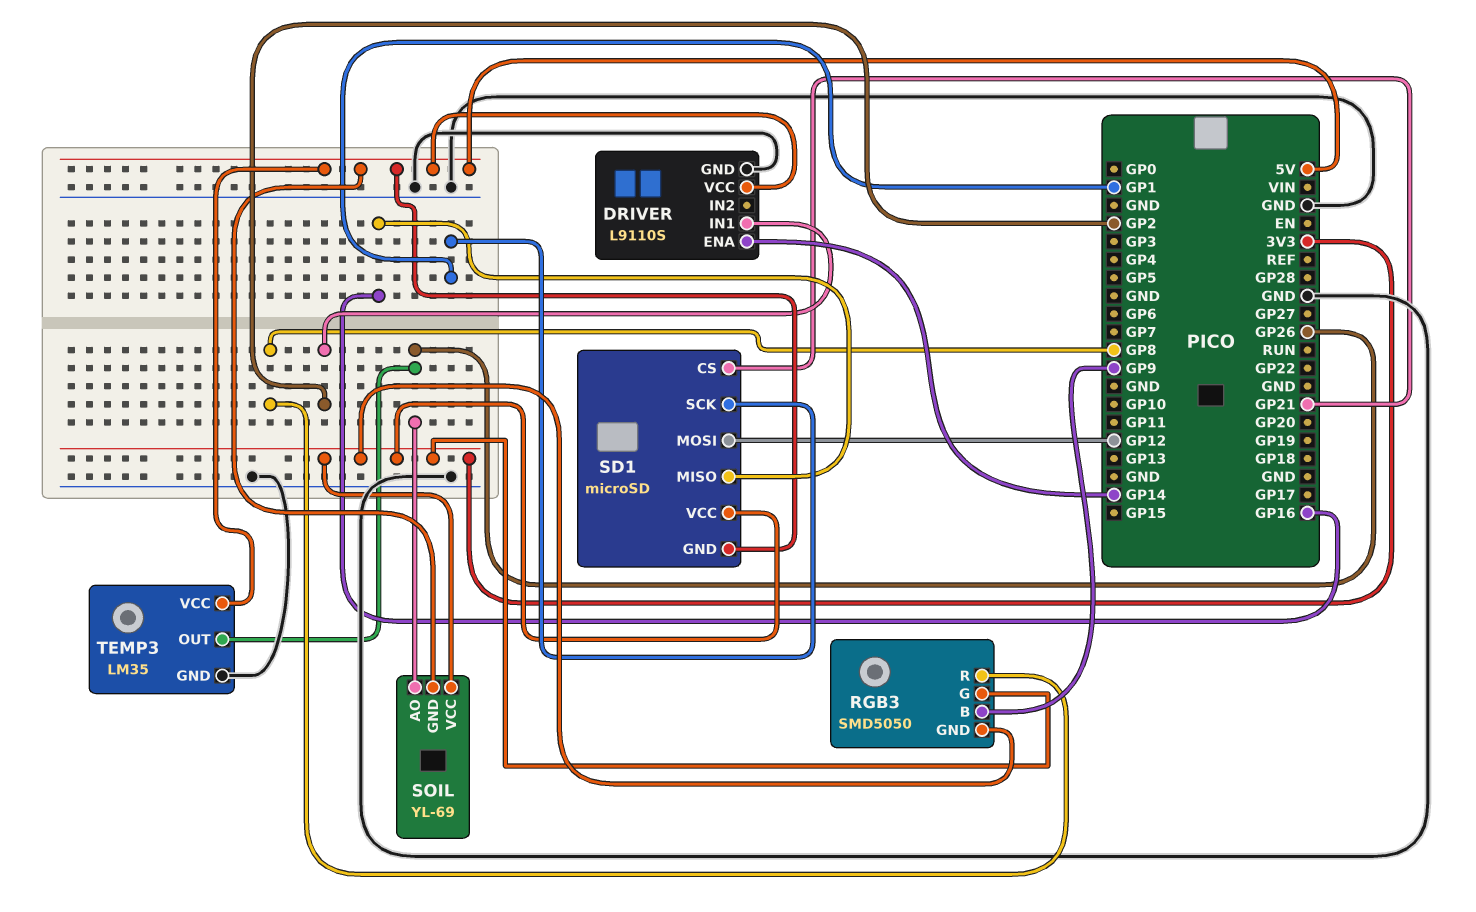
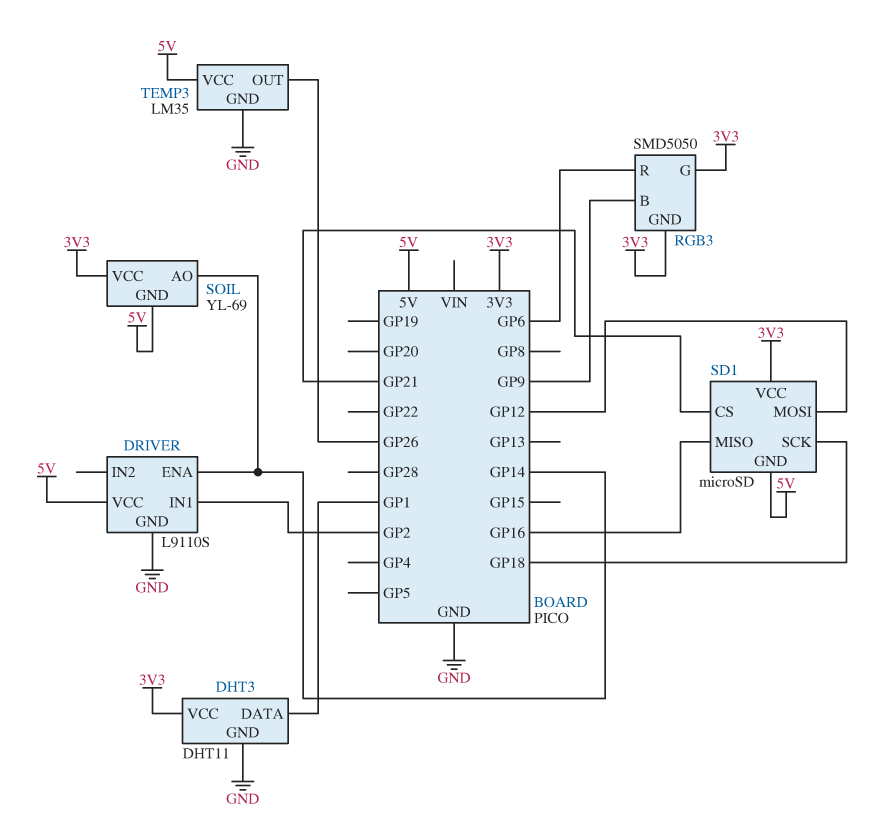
DHT3: none -> DHT11
DHT3 pin DATA: none -> GP1
DHT3 pin GND: none -> GND
DHT3 pin VCC: none -> 3V3
RGB3 pin R: GP8 -> GP6
SD1 pin SCK: GP1 -> GP18
SOIL pin AO: GP26 -> GP14

